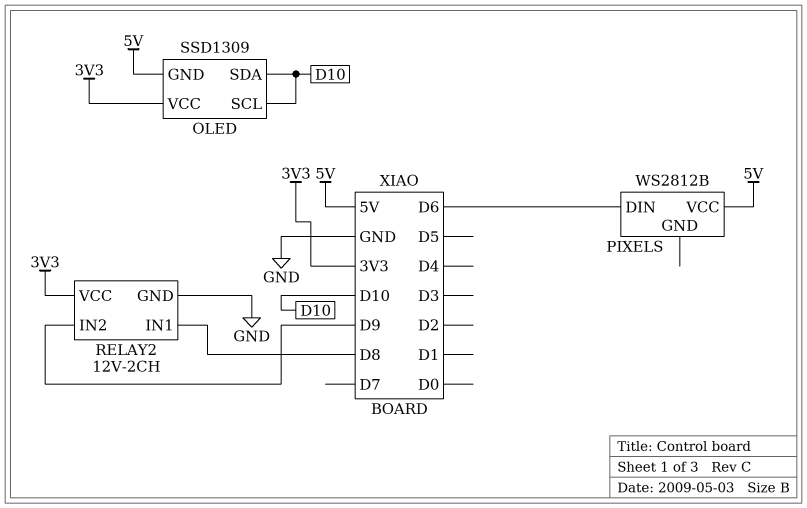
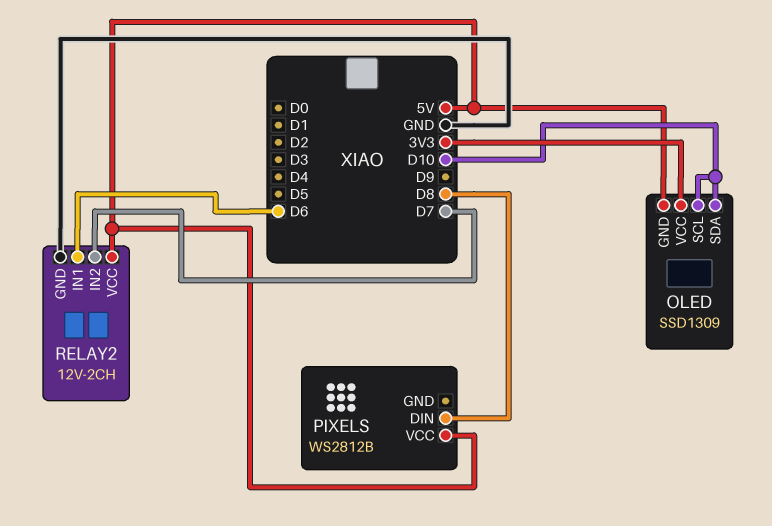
PIXELS pin DIN: D6 -> D8
RELAY2 pin IN1: D8 -> D6
RELAY2 pin IN2: D9 -> D7
RELAY2 pin VCC: 3V3 -> 5V

